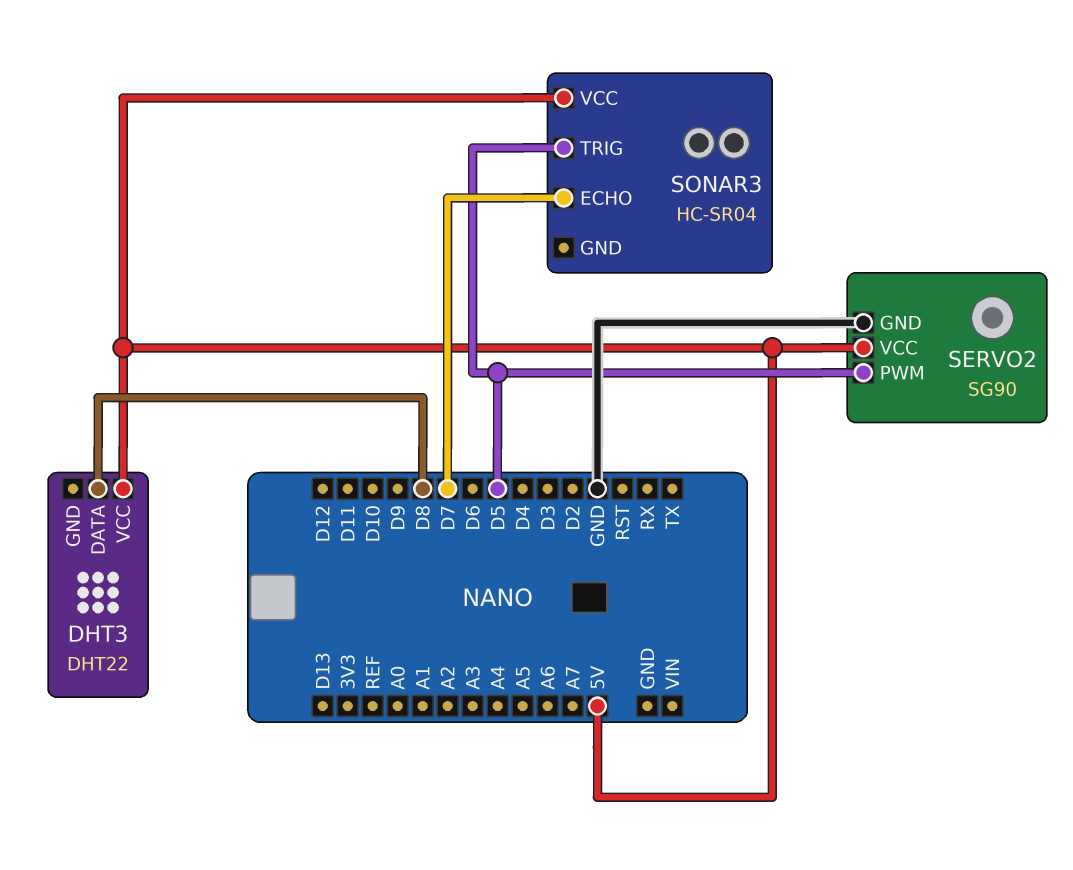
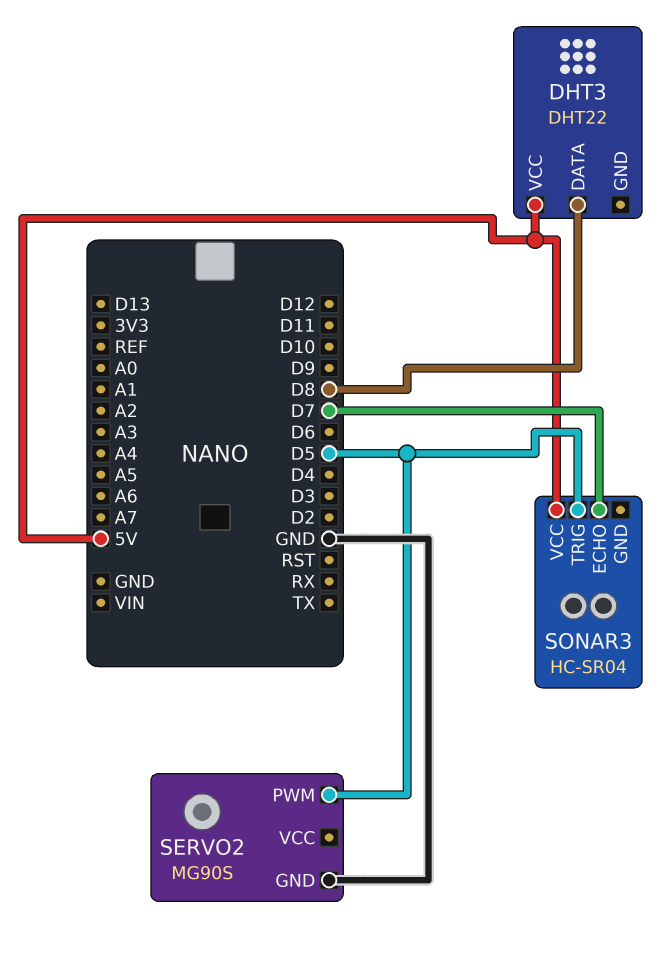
SERVO2: SG90 -> MG90S
SERVO2 pin VCC: 5V -> none

